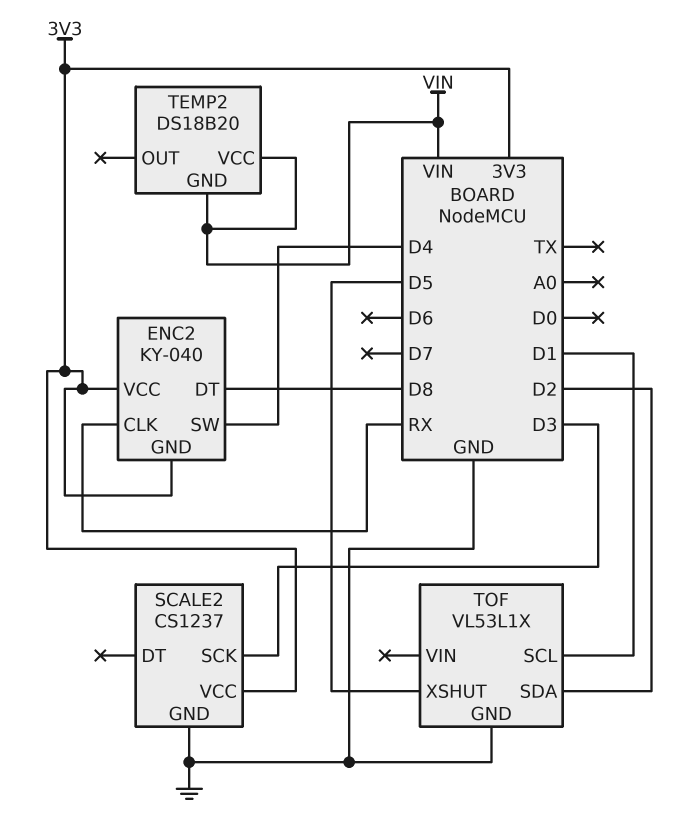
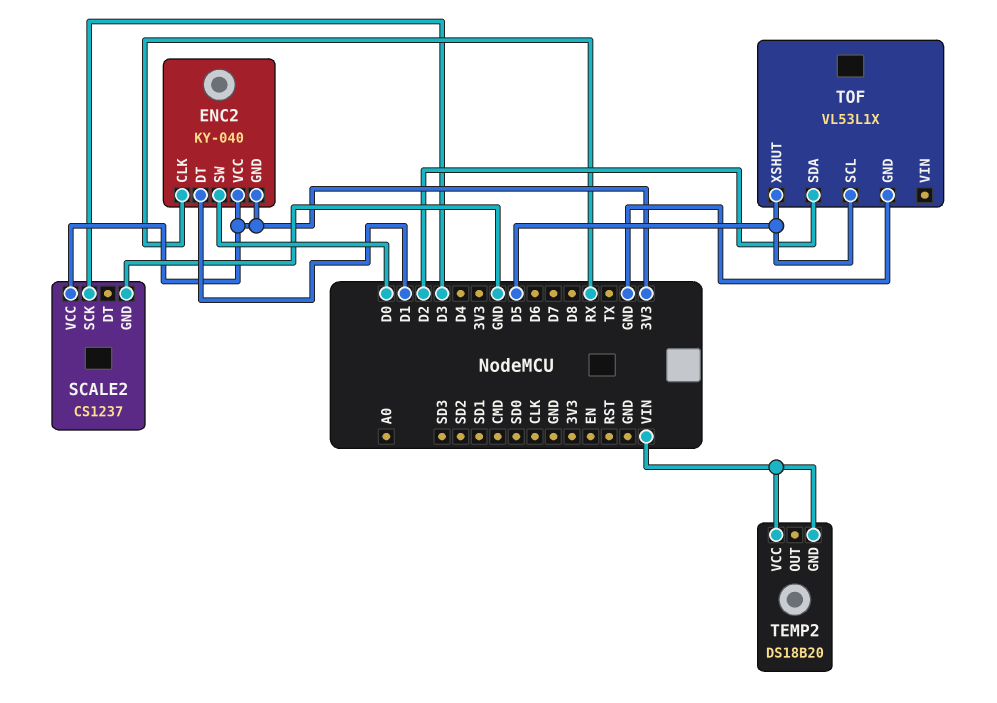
ENC2 pin DT: D8 -> D1
ENC2 pin SW: D4 -> D0
TOF pin SCL: D1 -> D5

